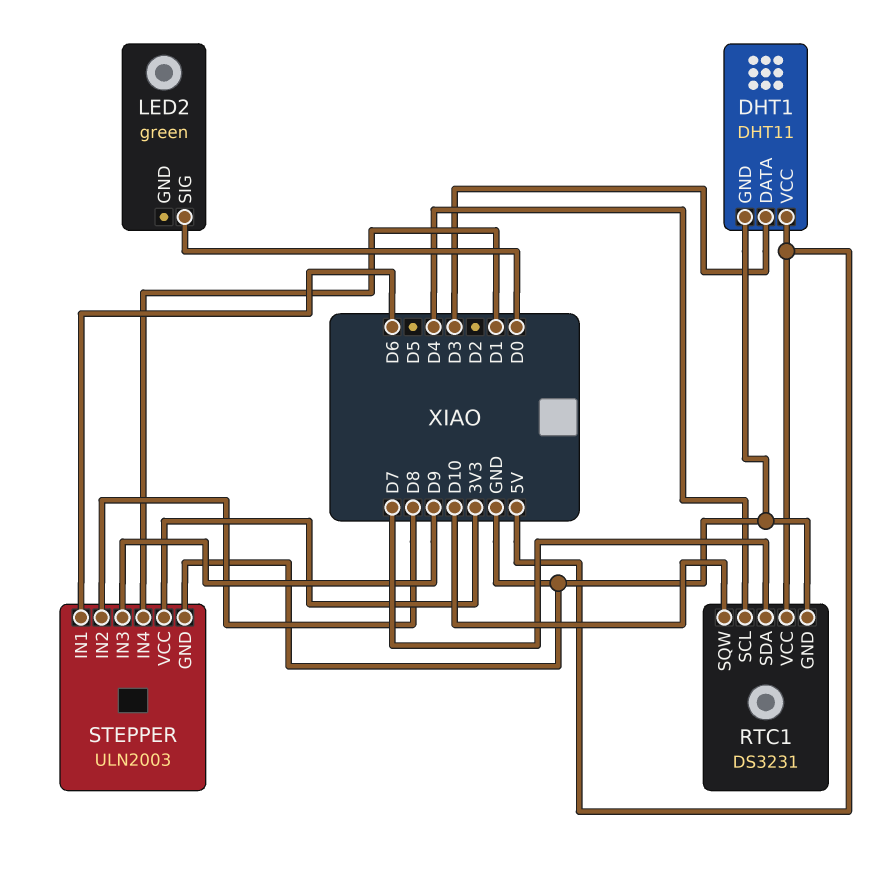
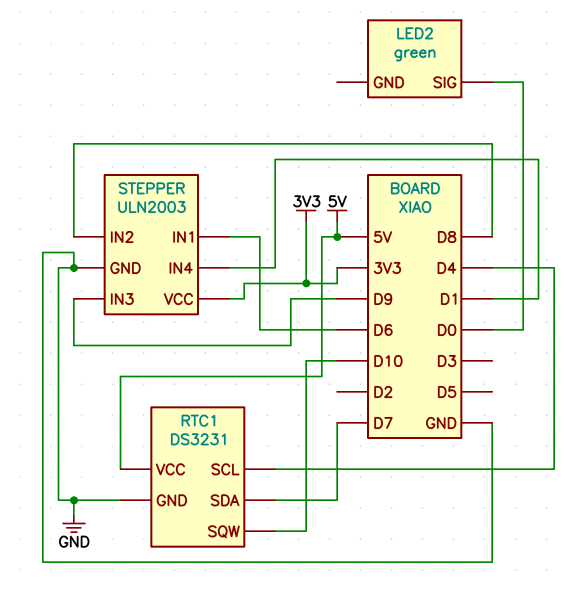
DHT1: DHT11 -> none
DHT1 pin DATA: D3 -> none
DHT1 pin GND: GND -> none
DHT1 pin VCC: 5V -> none

